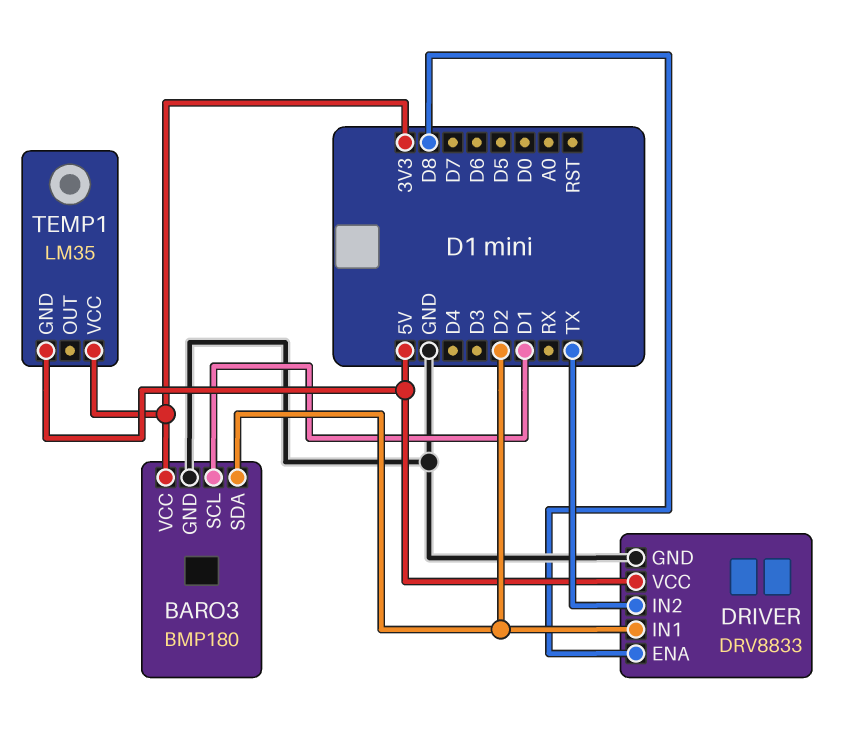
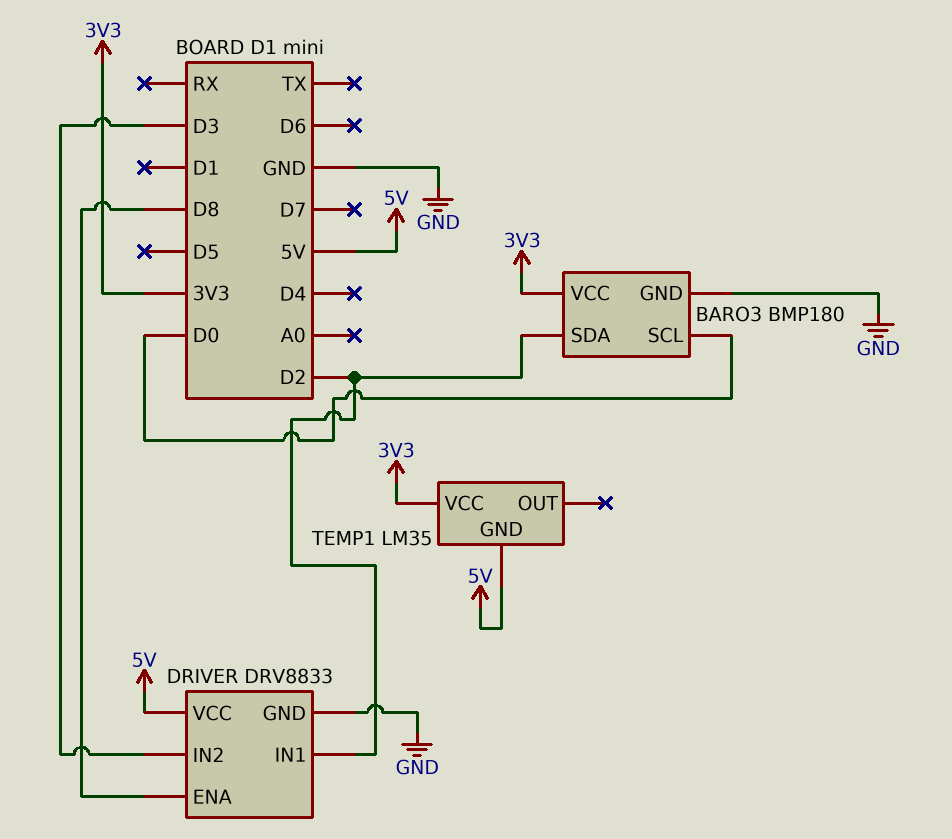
BARO3 pin SCL: D1 -> D0
DRIVER pin IN2: TX -> D3

